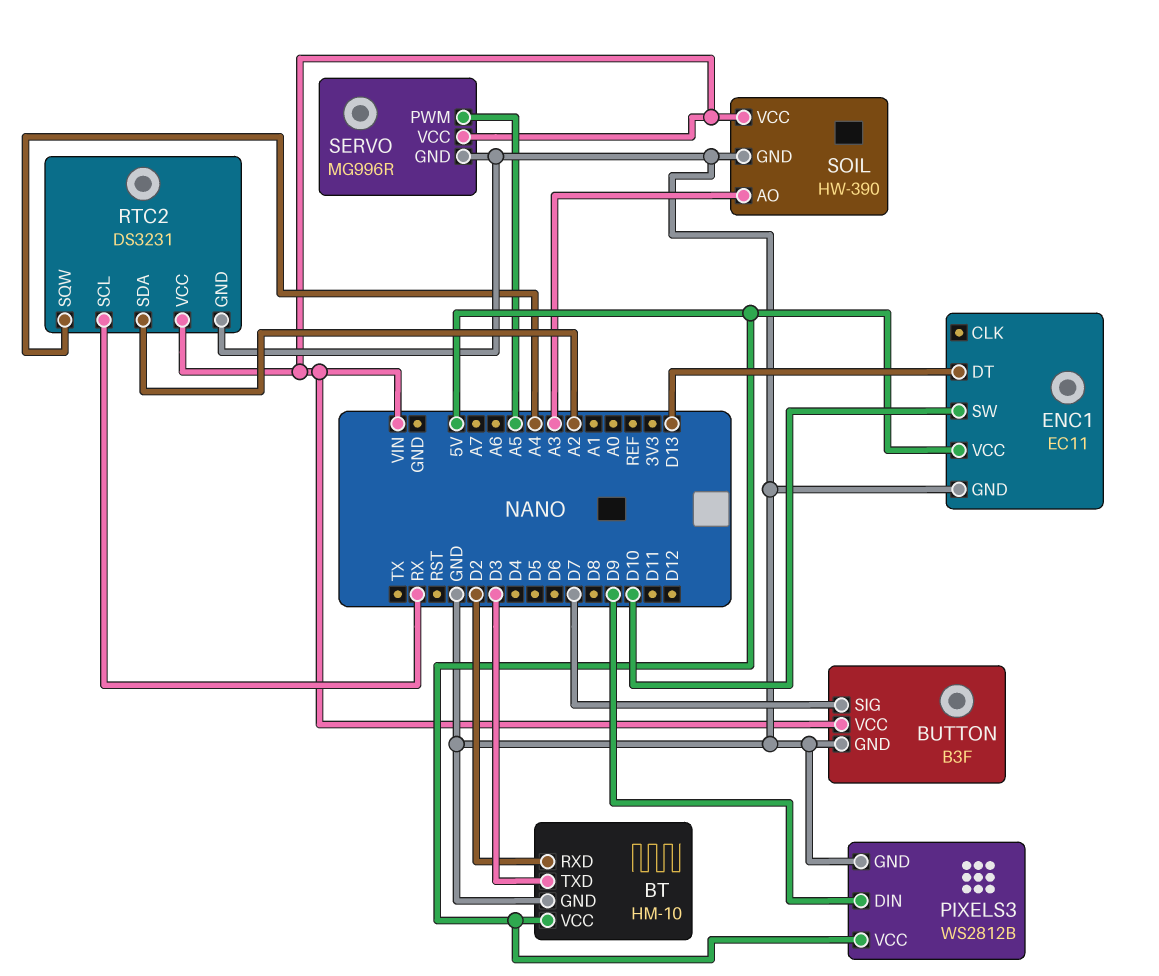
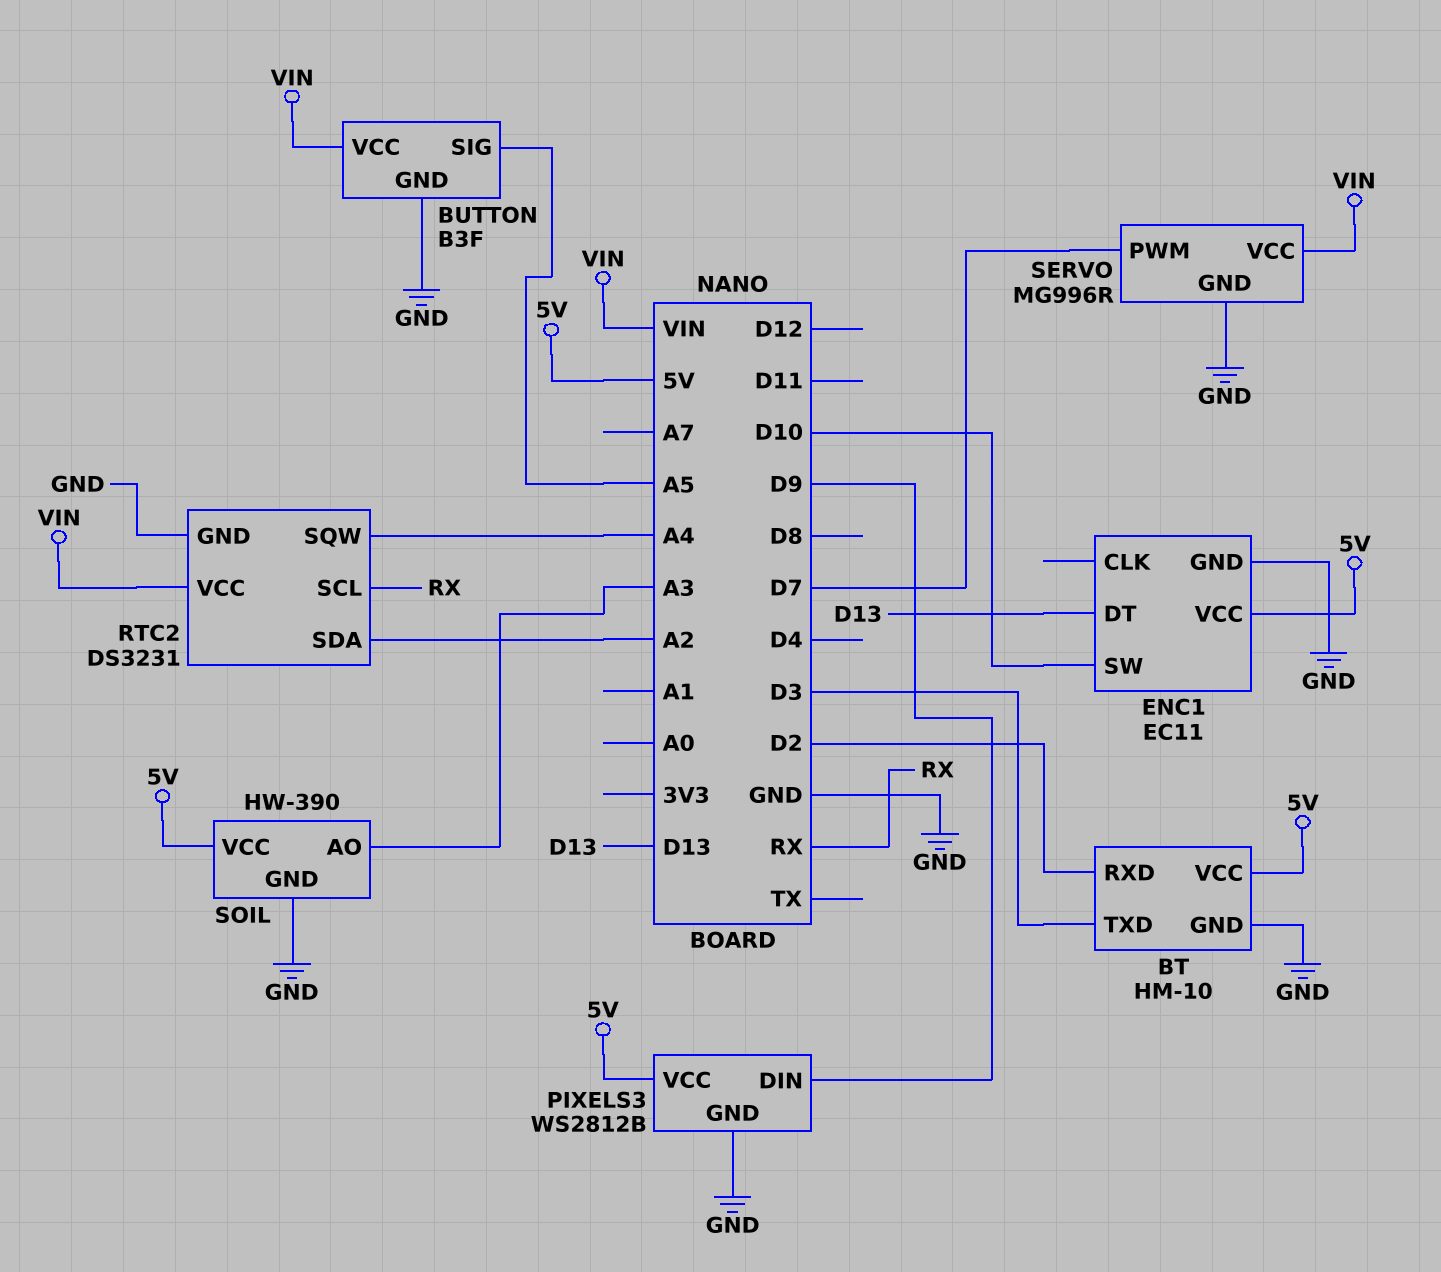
BUTTON pin SIG: D7 -> A5
SERVO pin PWM: A5 -> D7
SOIL pin VCC: VIN -> 5V

